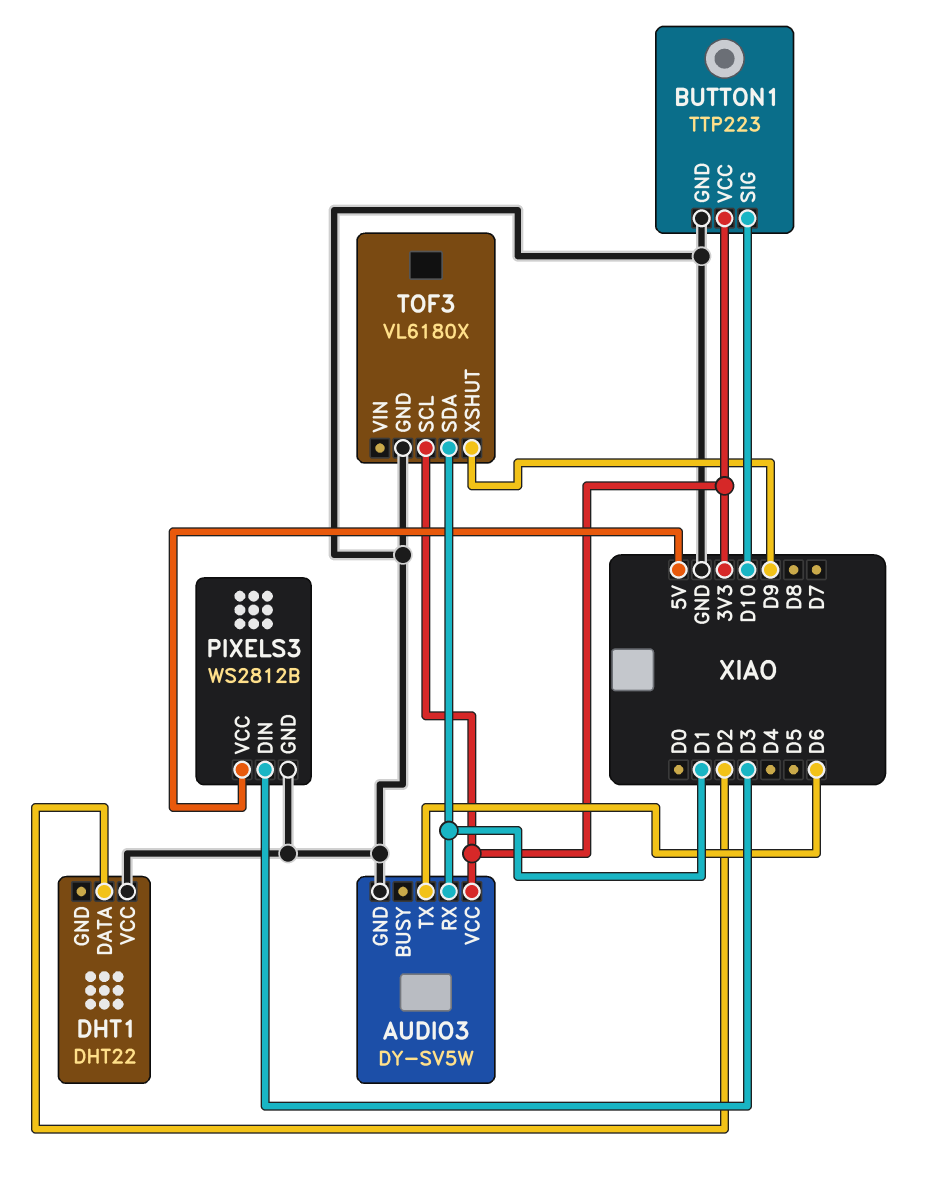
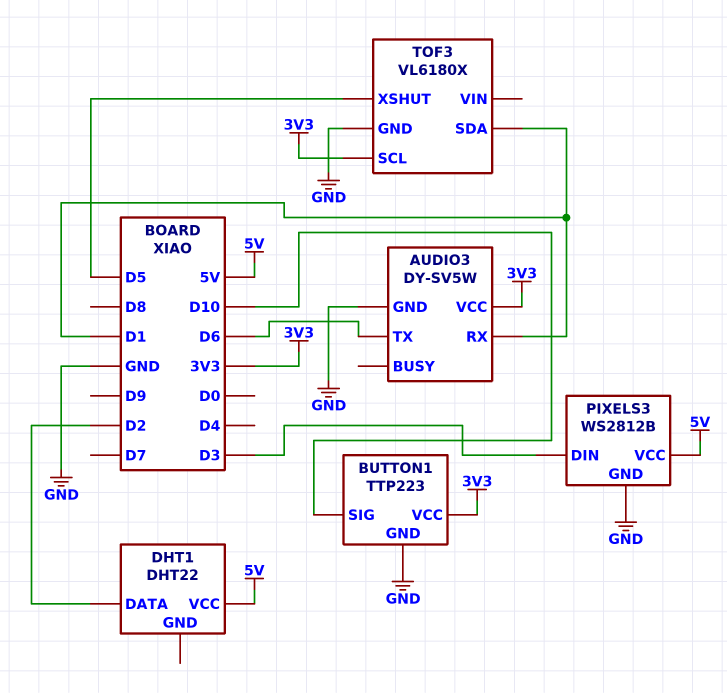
DHT1 pin VCC: GND -> 5V
TOF3 pin XSHUT: D9 -> D5

